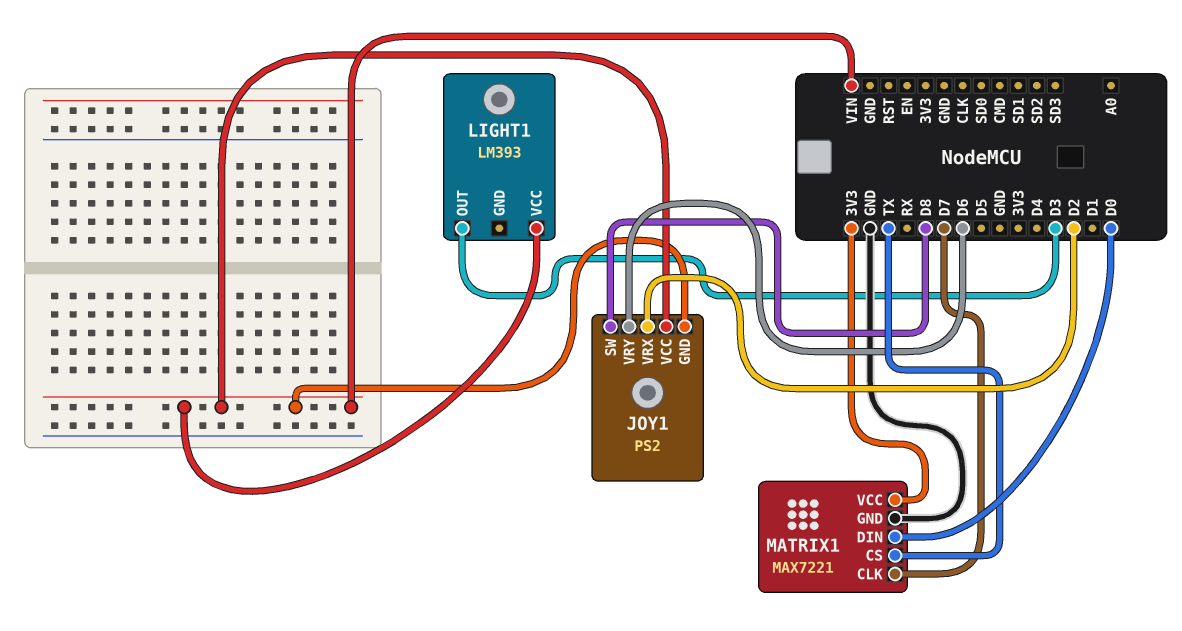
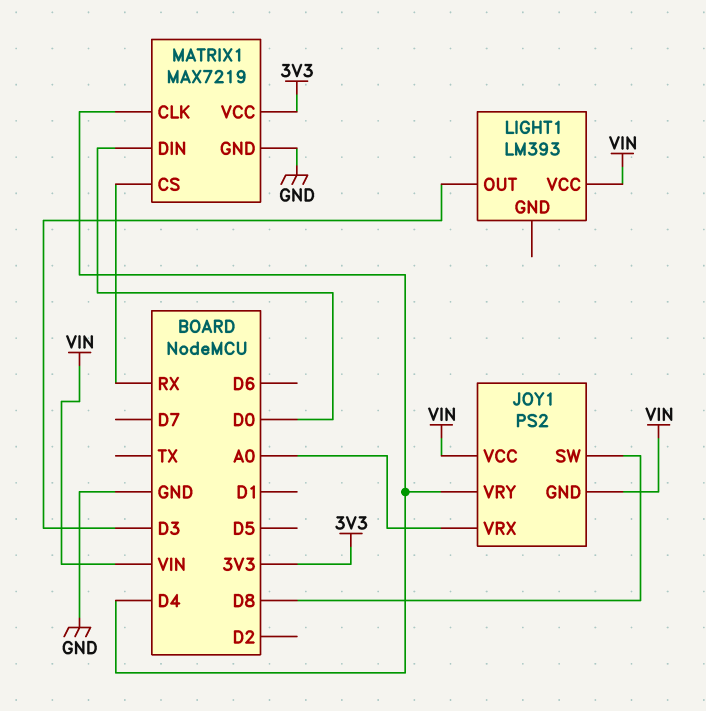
JOY1 pin VRX: D2 -> A0
JOY1 pin VRY: D6 -> D4
MATRIX1: MAX7221 -> MAX7219
MATRIX1 pin CLK: D7 -> D4
MATRIX1 pin CS: TX -> RX

